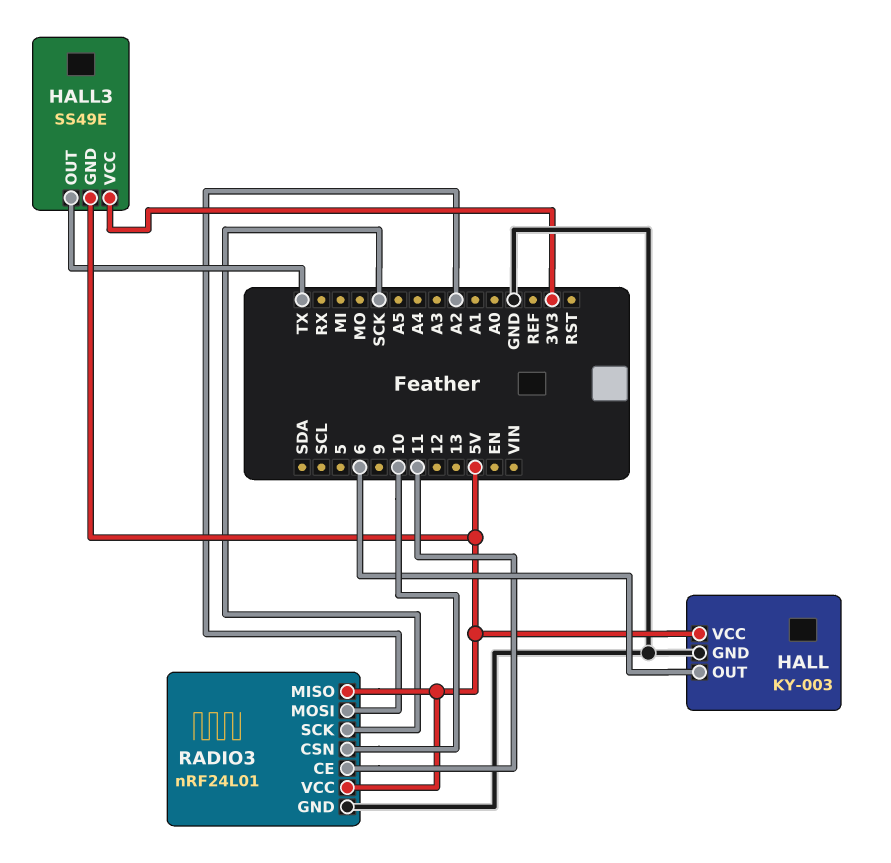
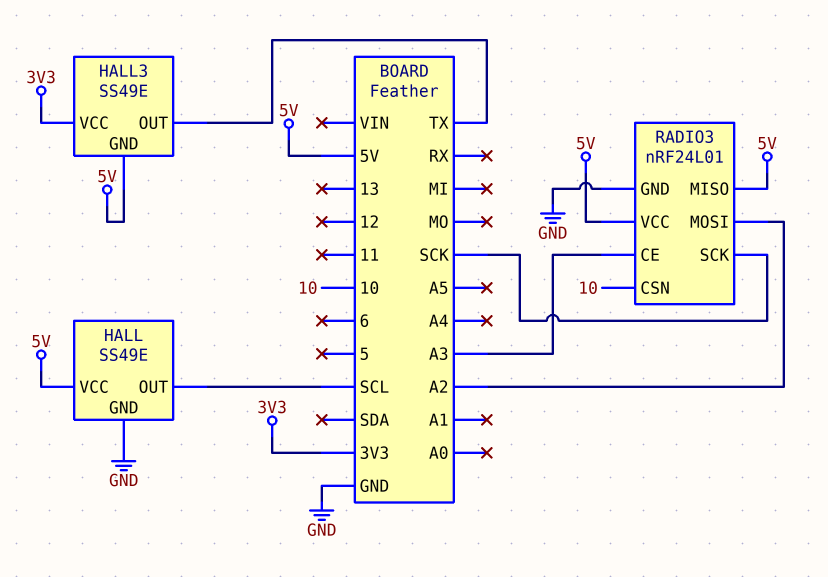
HALL: KY-003 -> SS49E
HALL pin OUT: 6 -> SCL
RADIO3 pin CE: 11 -> A3

